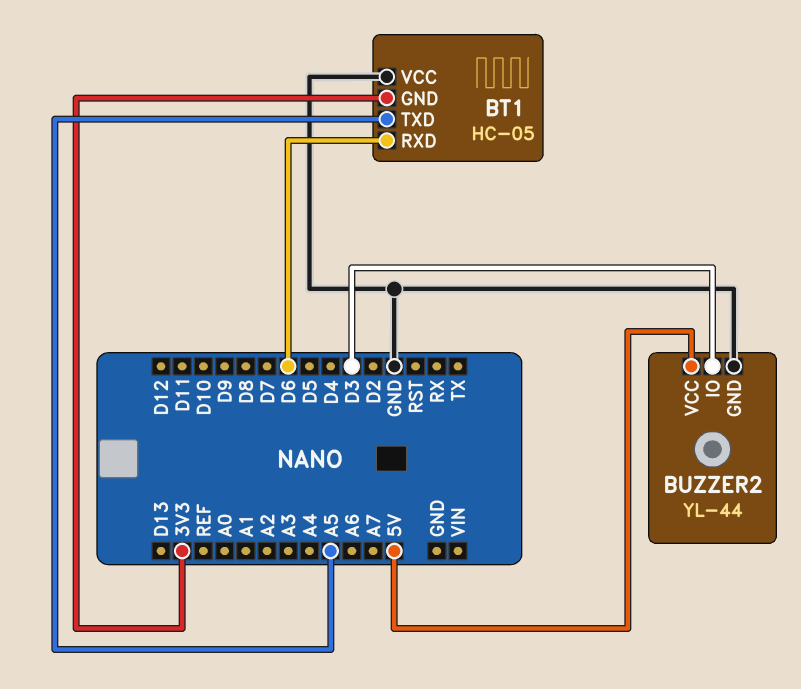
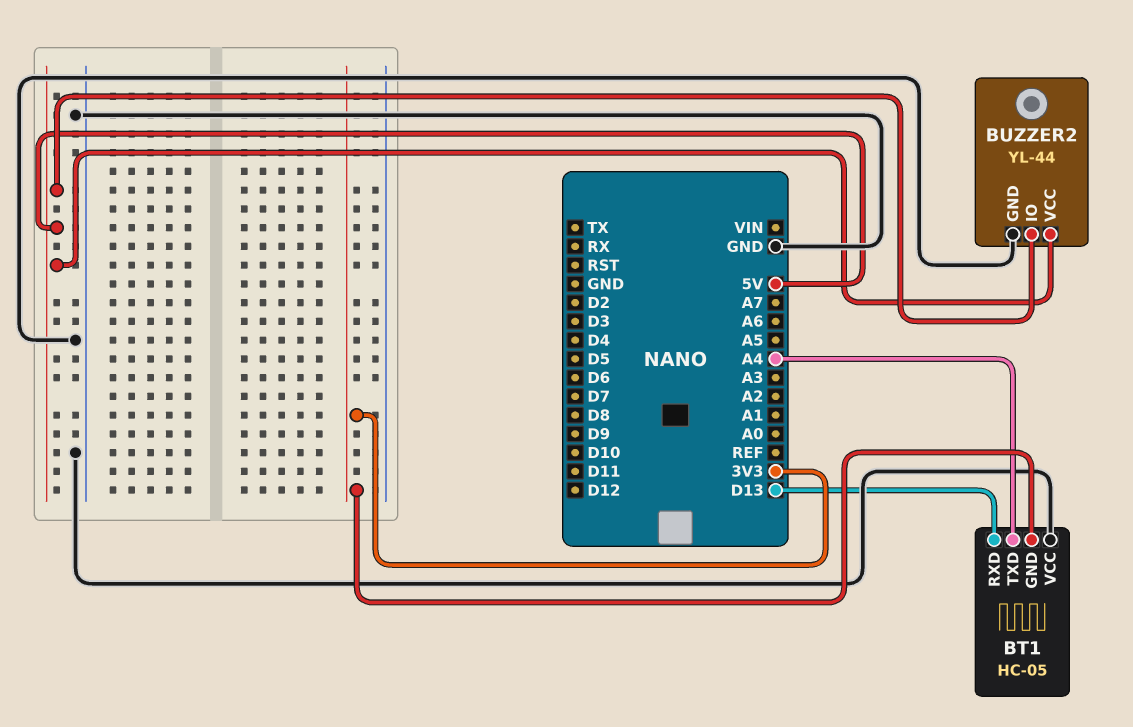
BT1 pin RXD: D6 -> D13
BT1 pin TXD: A5 -> A4
BUZZER2 pin IO: D3 -> 5V

